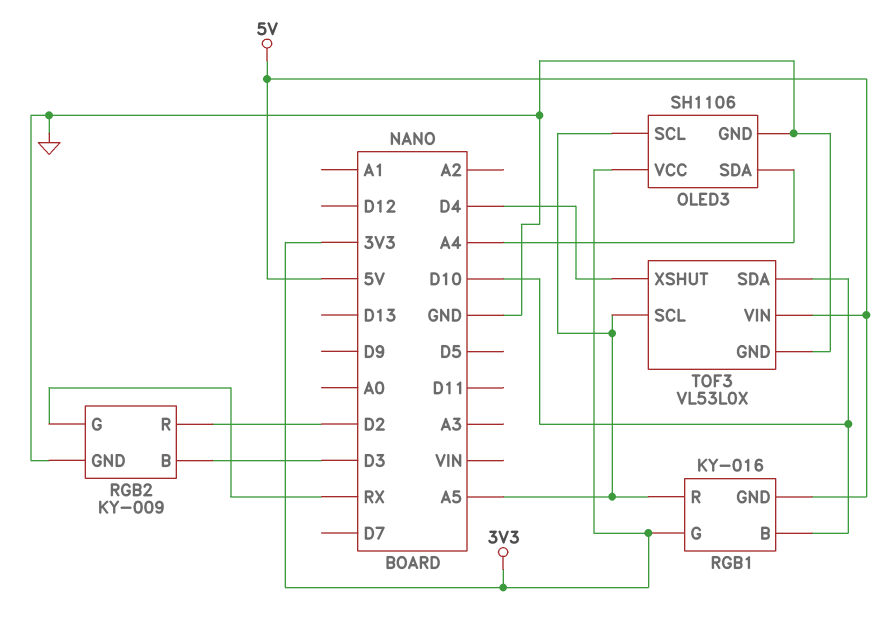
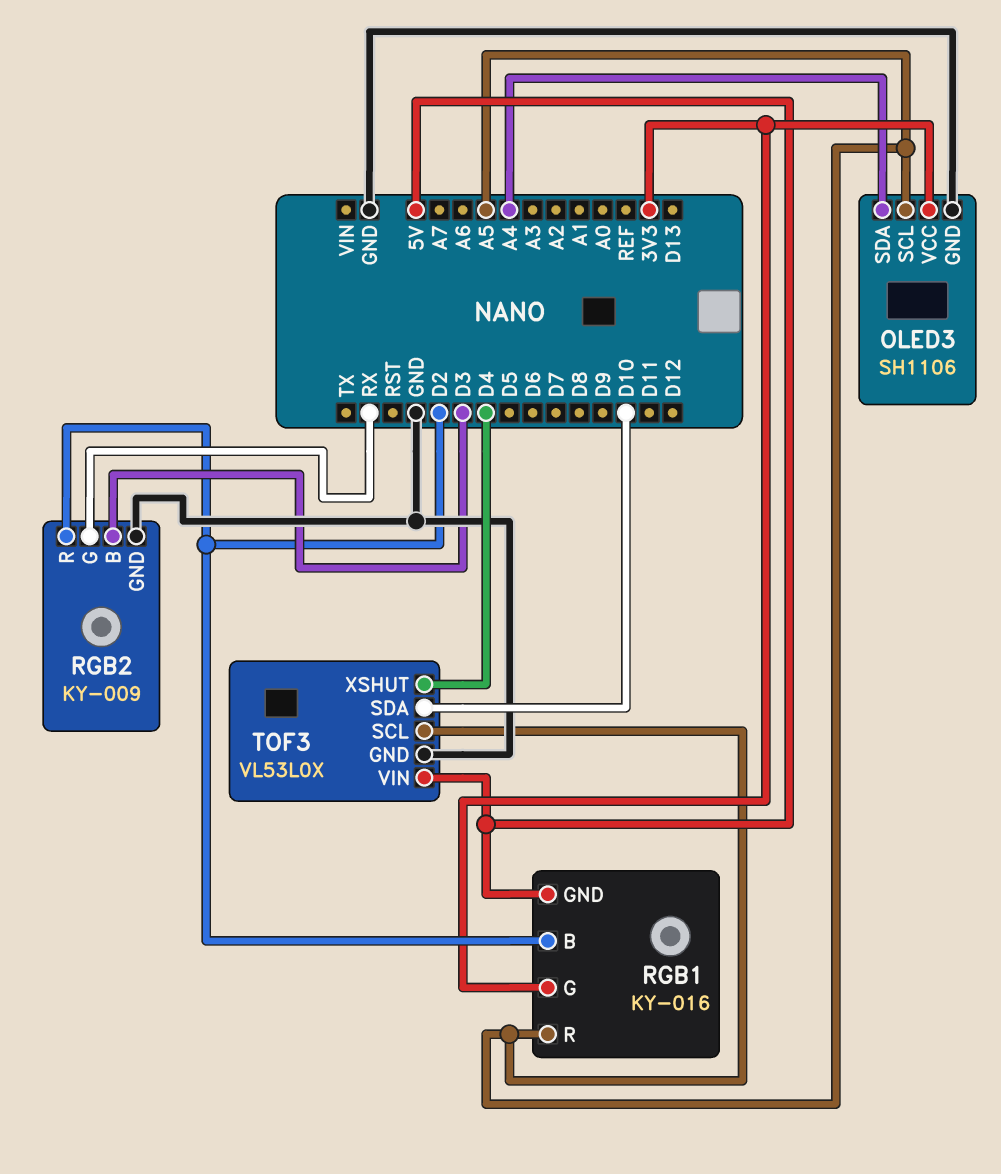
RGB1 pin B: D10 -> D2

